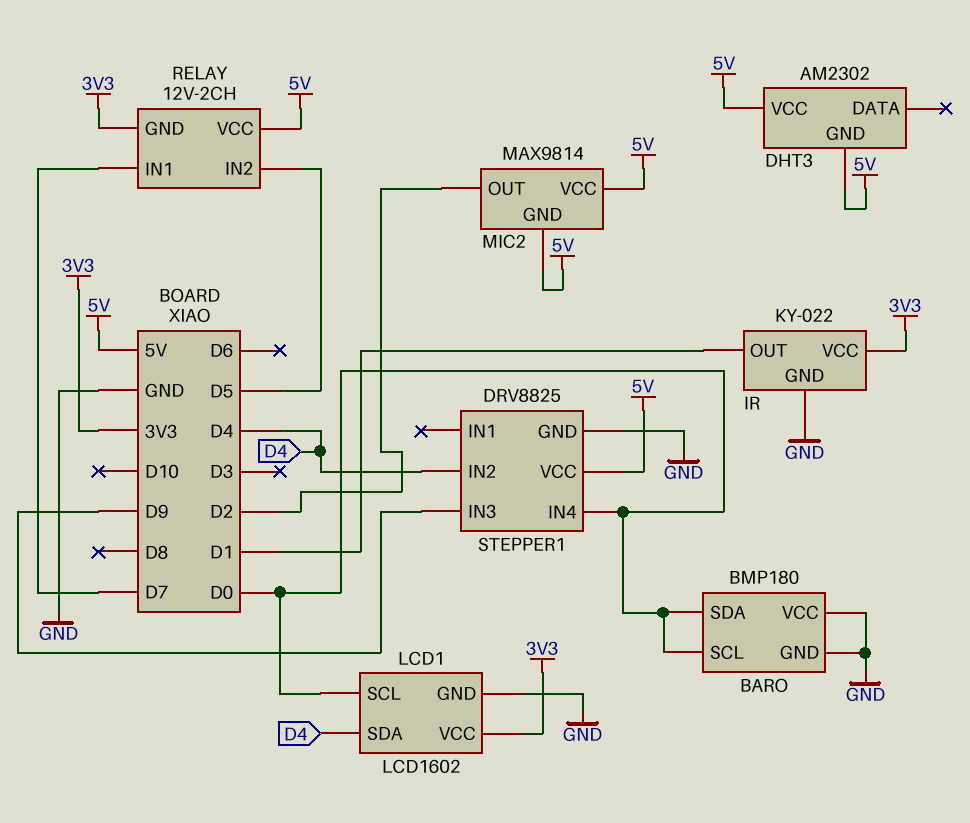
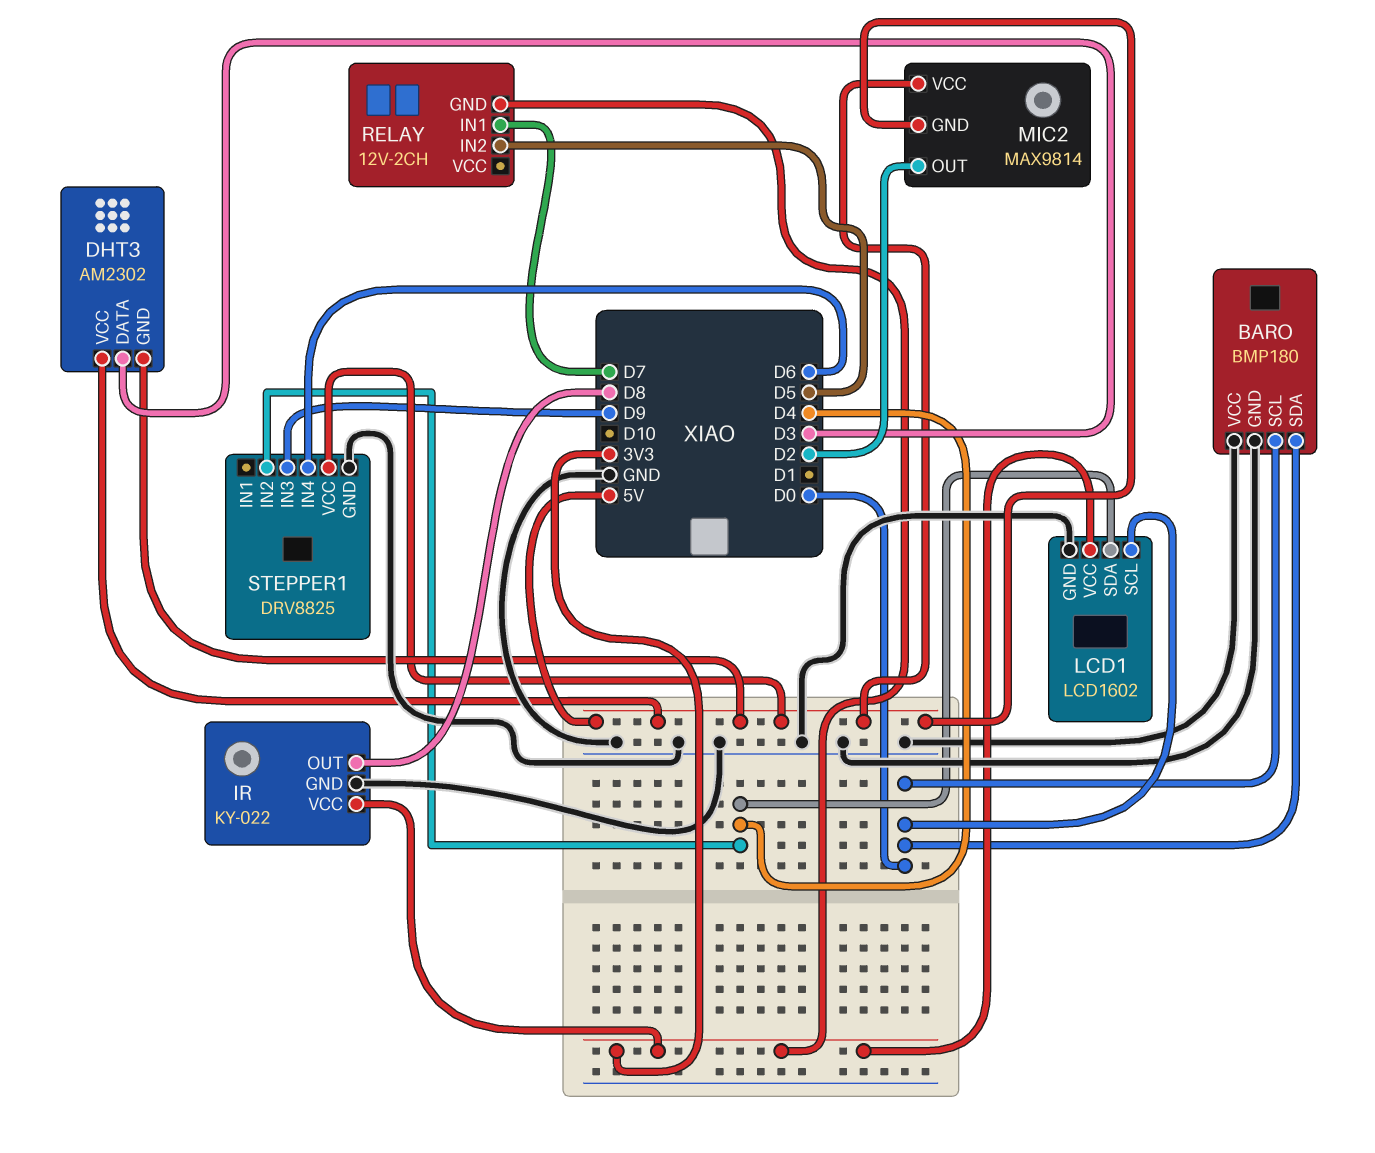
DHT3 pin DATA: none -> D3
IR pin OUT: D1 -> D8
RELAY pin VCC: 5V -> none
STEPPER1 pin IN4: D0 -> D6

